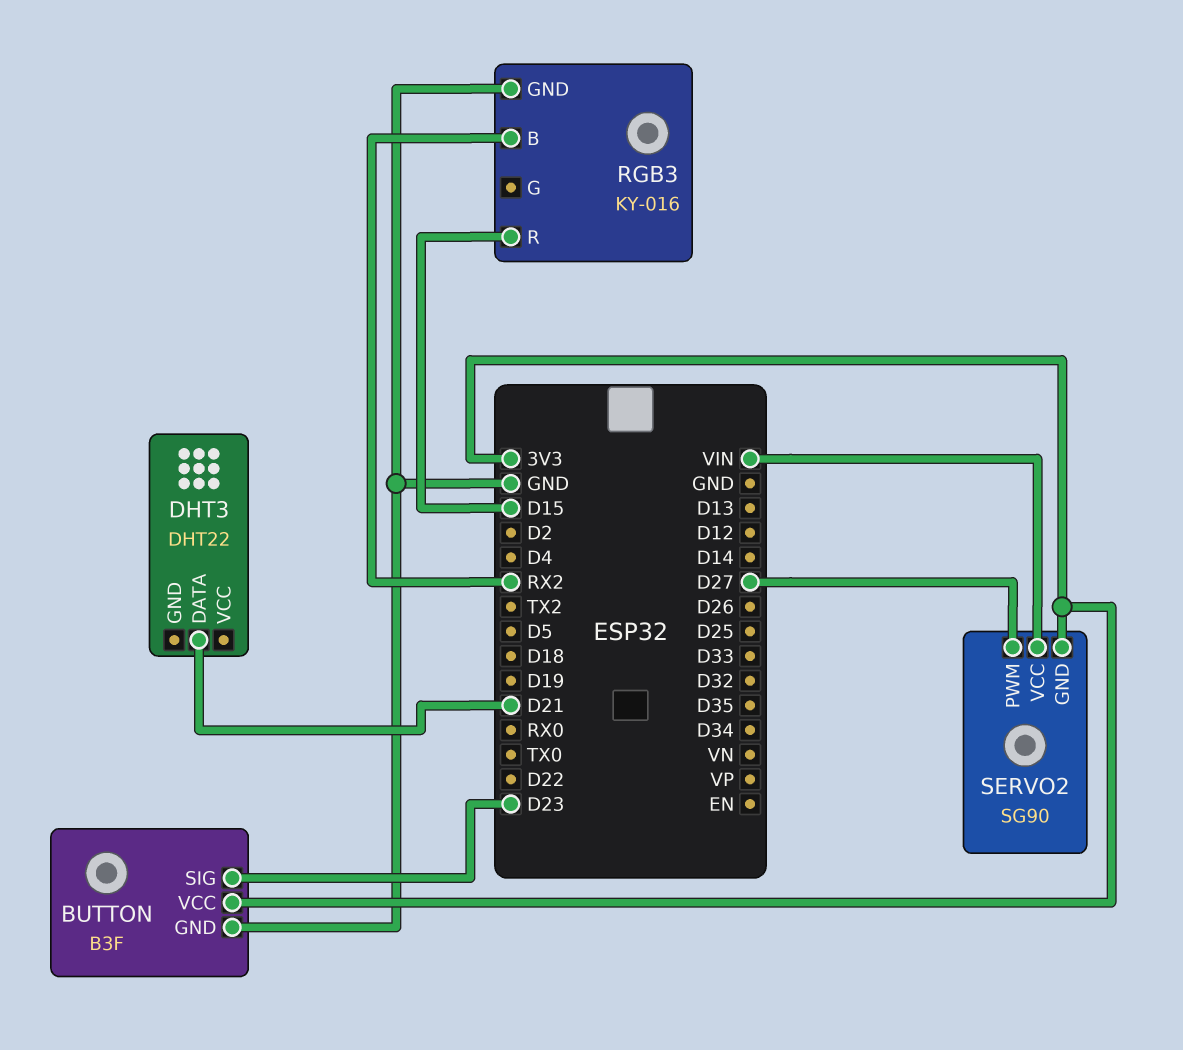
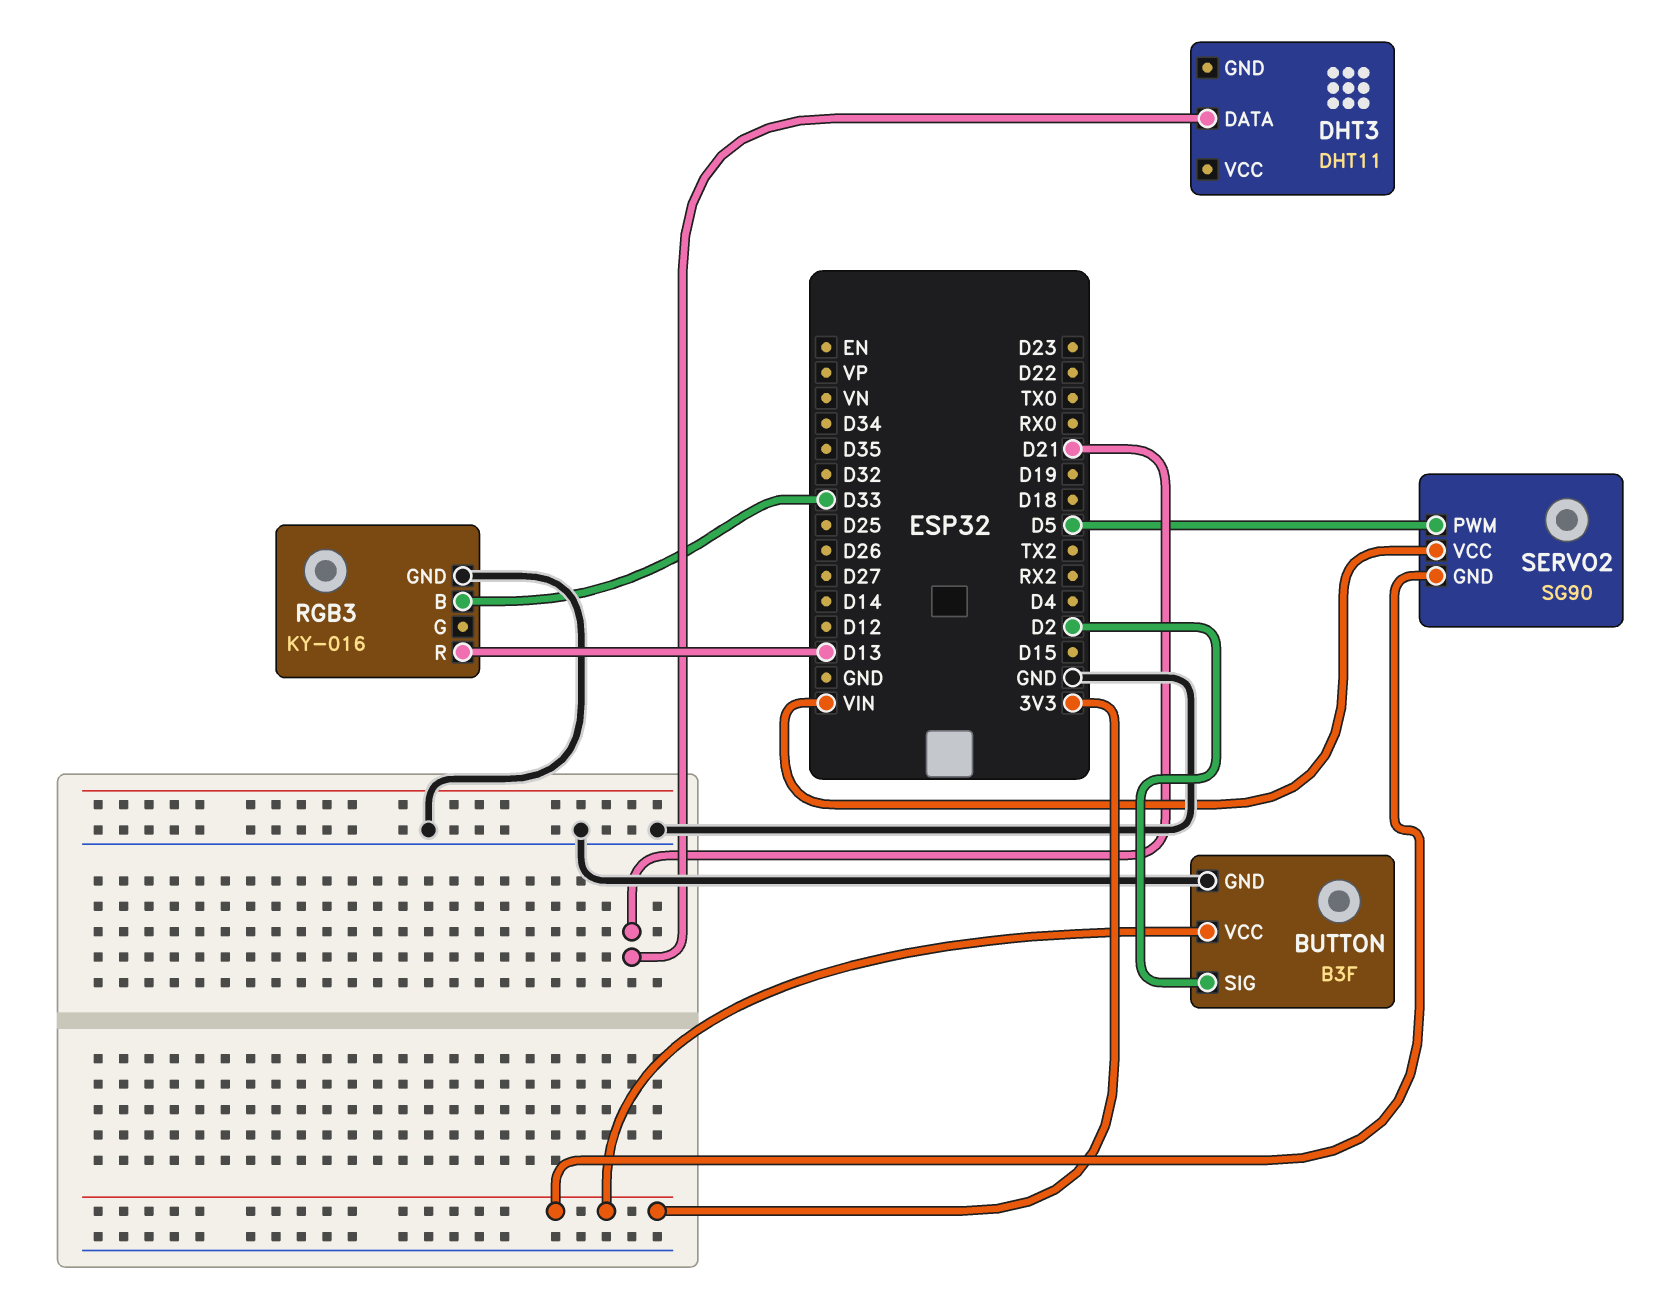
BUTTON pin SIG: D23 -> D2
DHT3: DHT22 -> DHT11
RGB3 pin B: RX2 -> D33
RGB3 pin R: D15 -> D13
SERVO2 pin PWM: D27 -> D5

